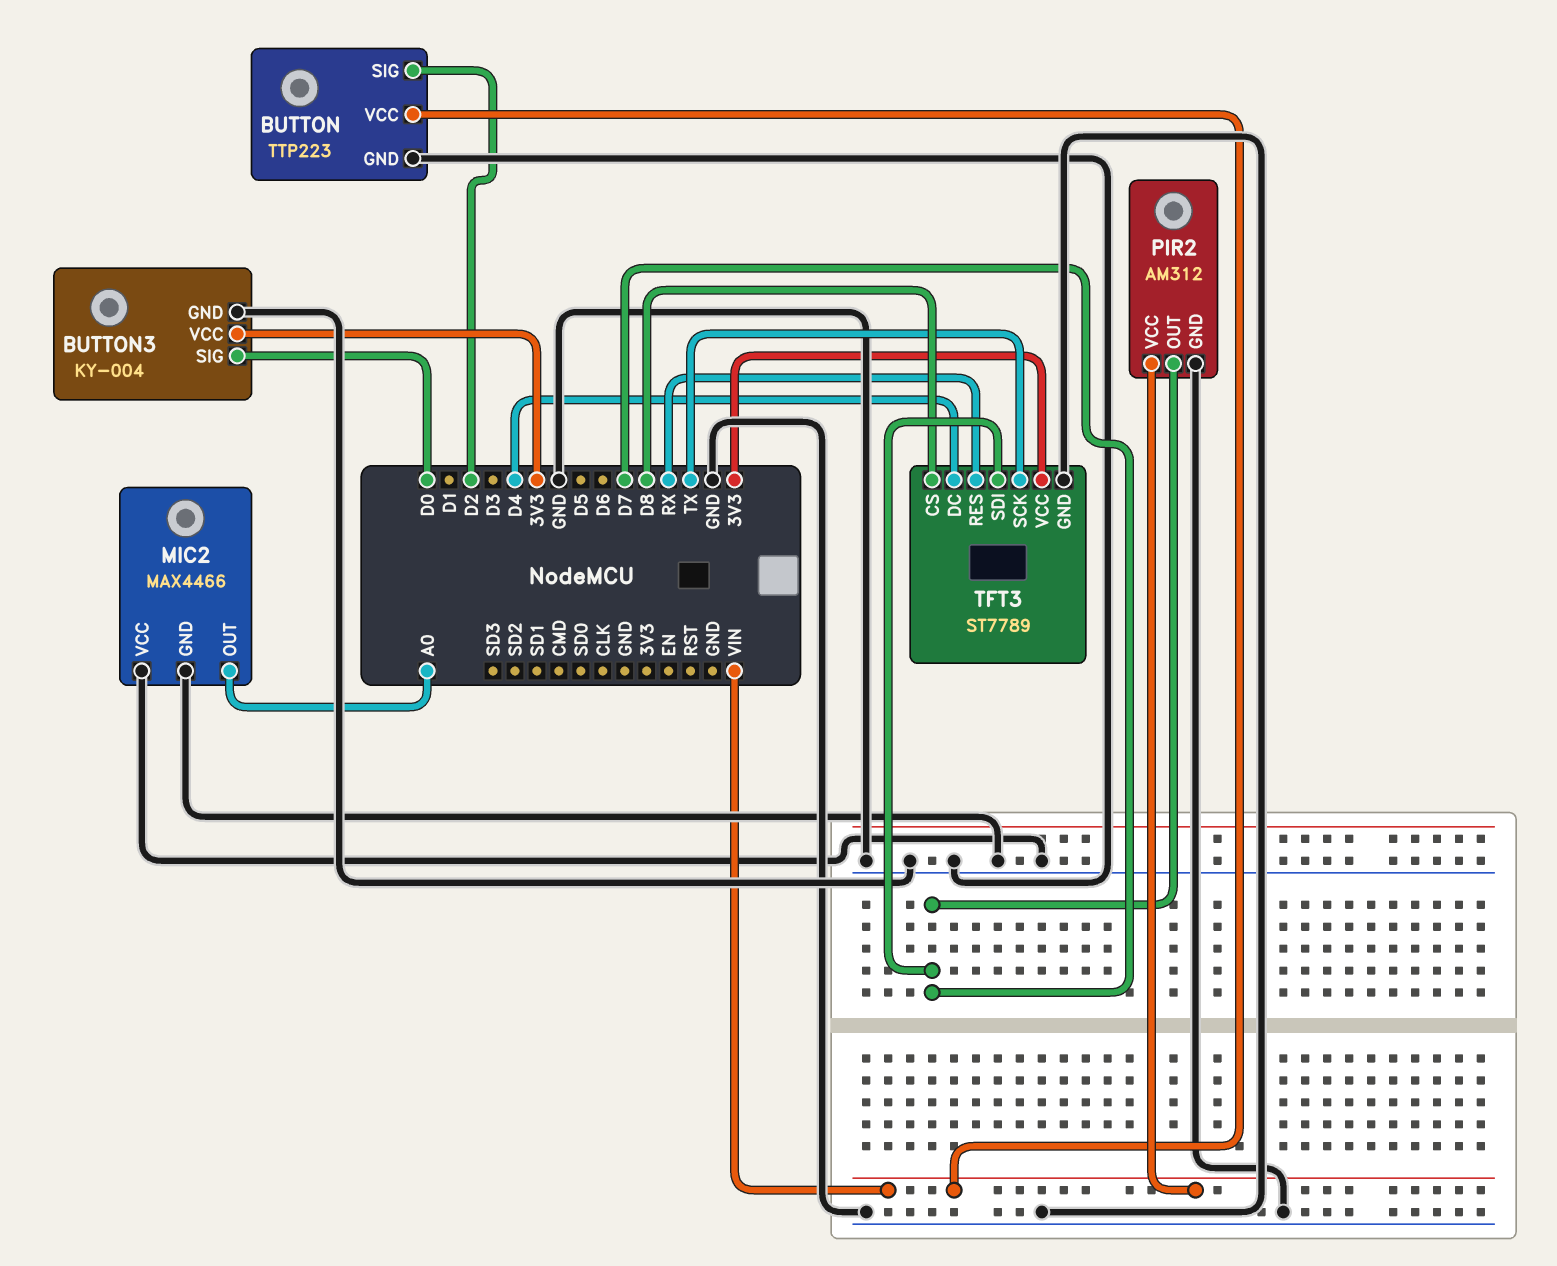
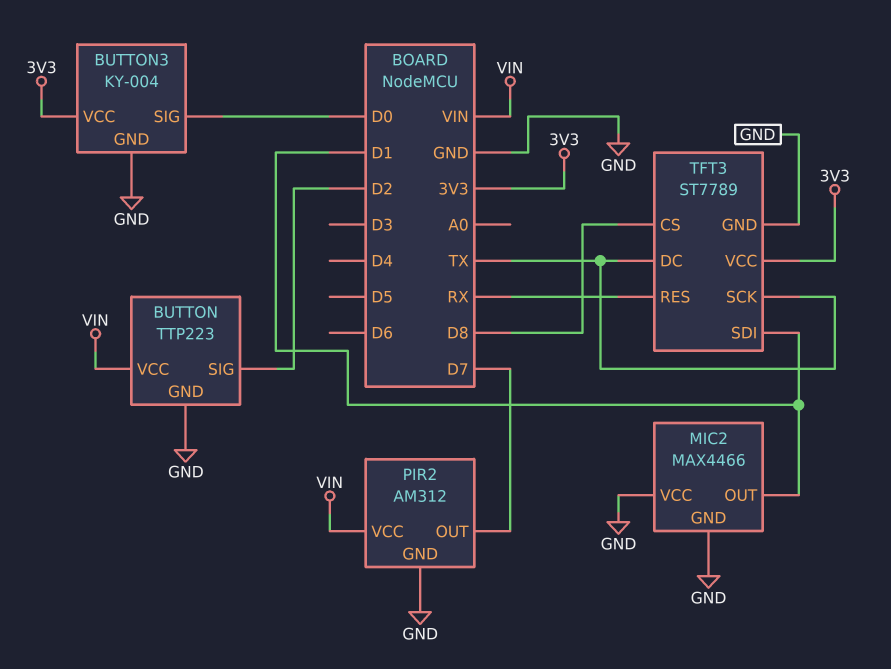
MIC2 pin OUT: A0 -> D1
TFT3 pin DC: D4 -> TX
TFT3 pin SDI: D7 -> D1

